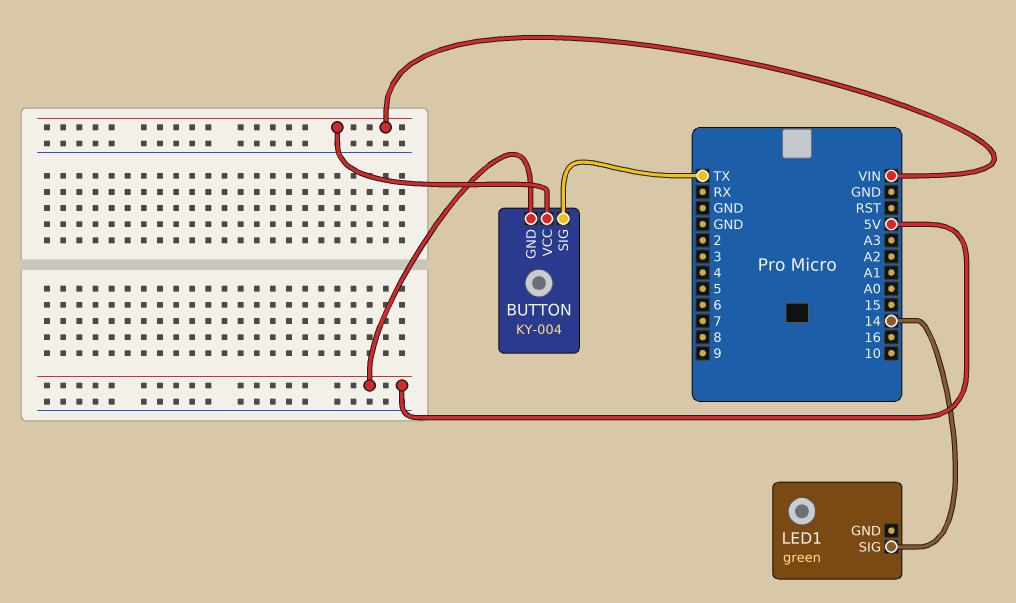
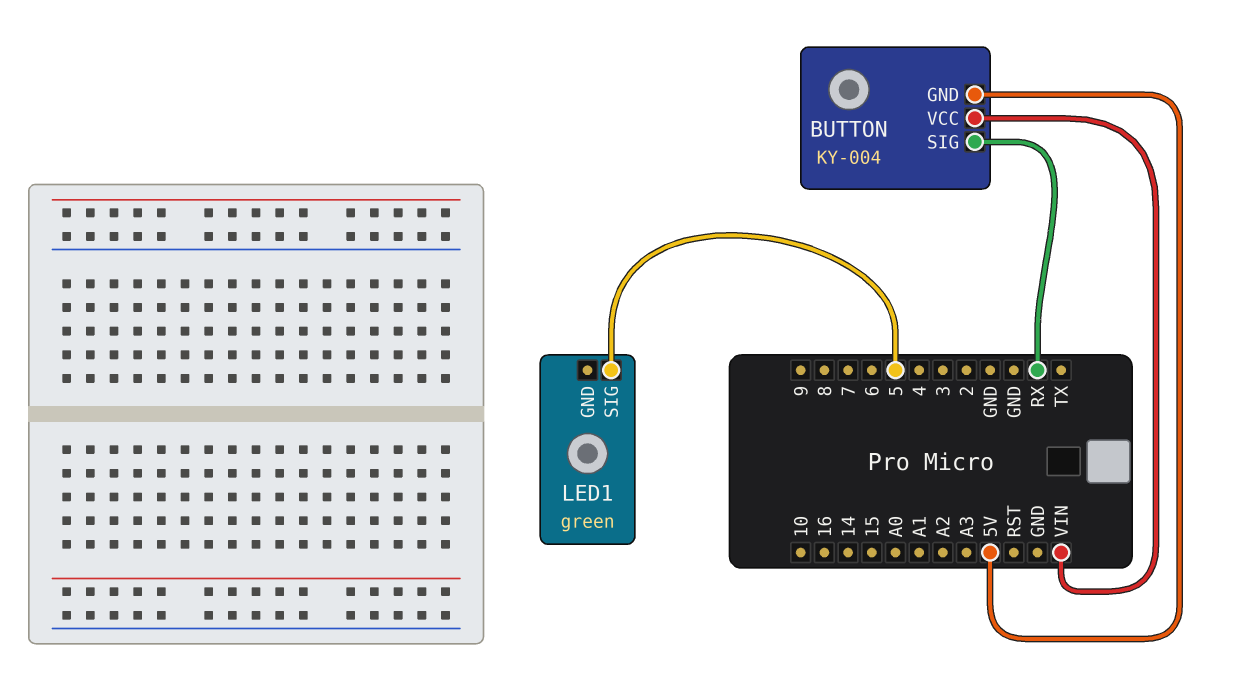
BUTTON pin SIG: TX -> RX
LED1 pin SIG: 14 -> 5

